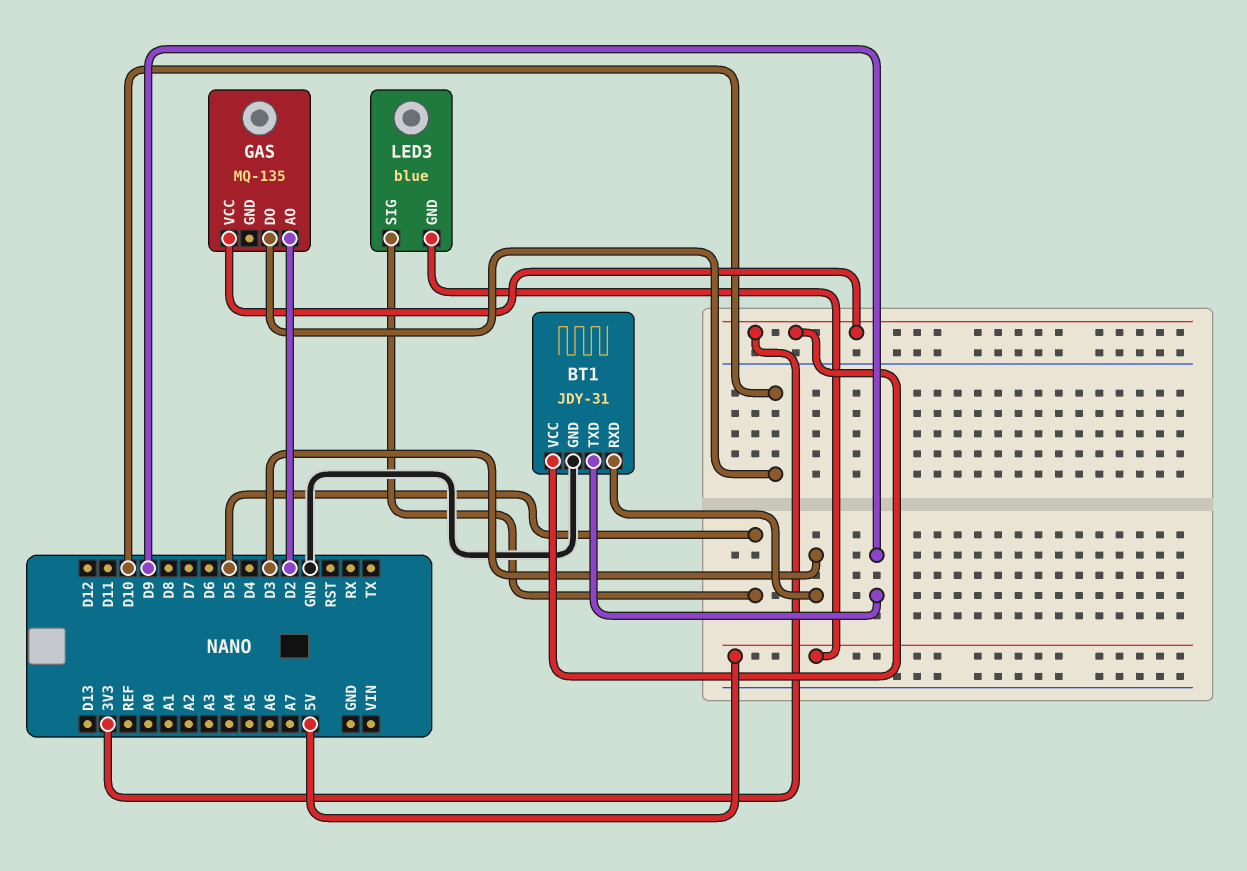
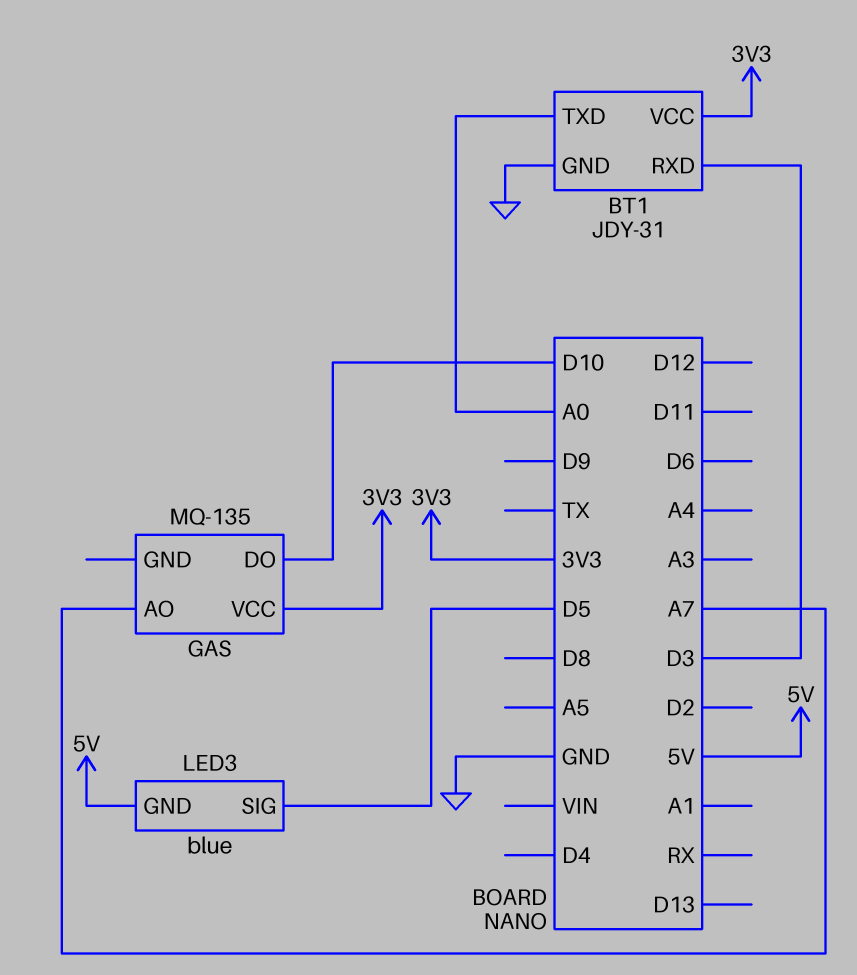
BT1 pin TXD: D9 -> A0
GAS pin AO: D2 -> A7

